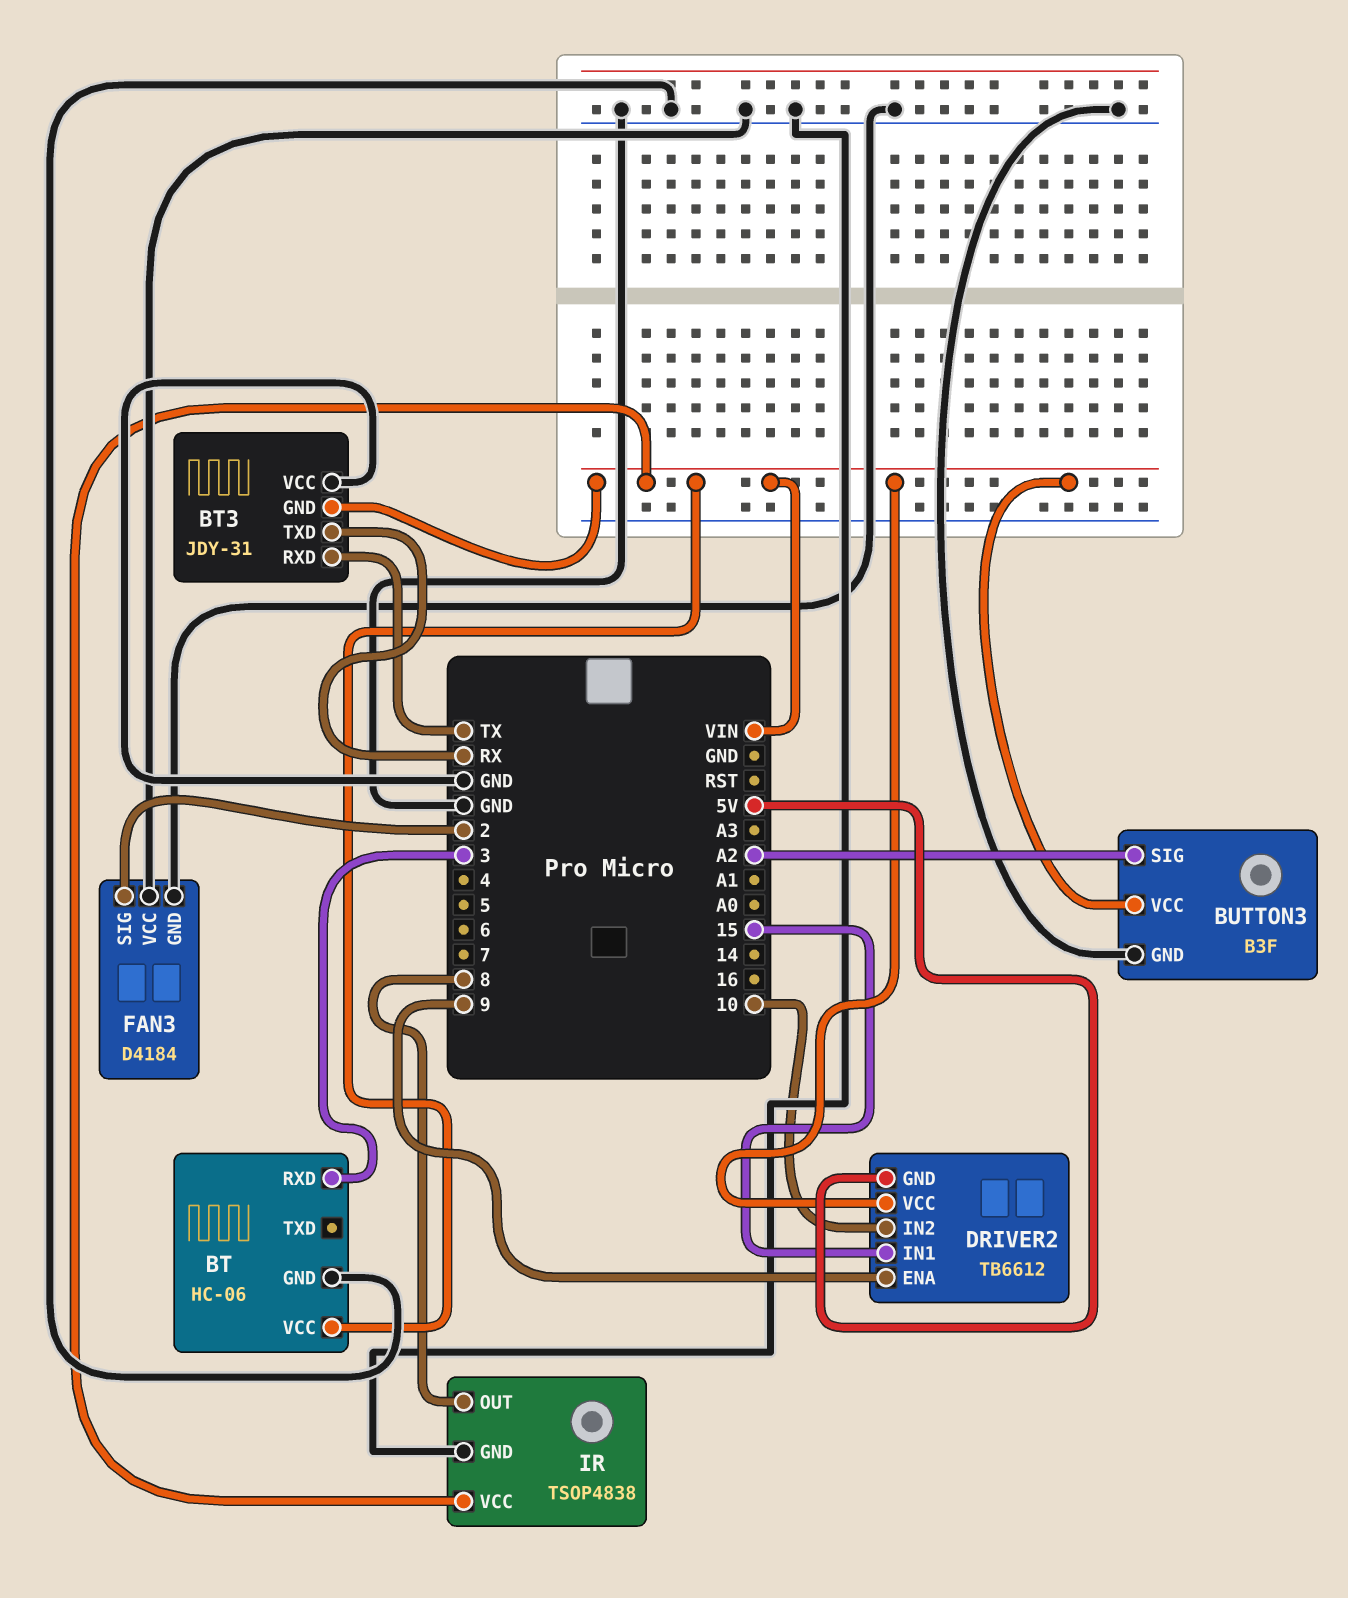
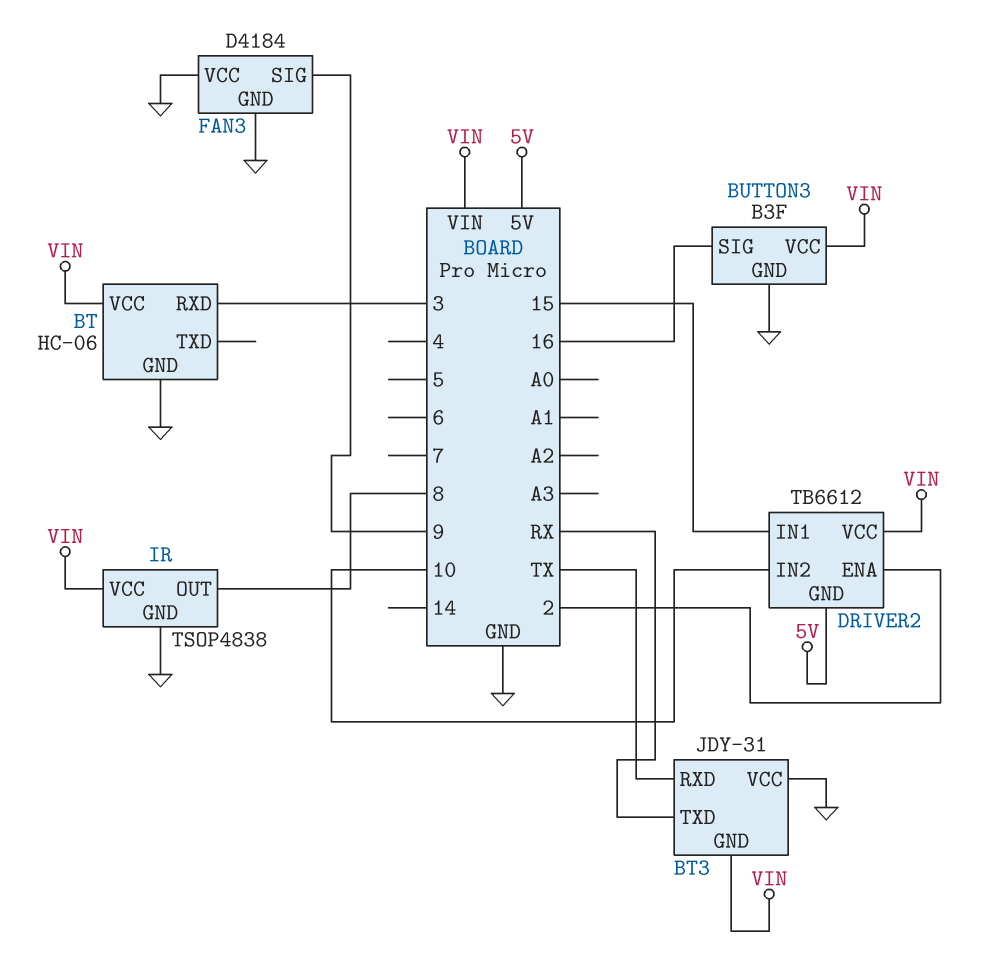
BUTTON3 pin SIG: A2 -> 16
DRIVER2 pin ENA: 9 -> 2
FAN3 pin SIG: 2 -> 9

